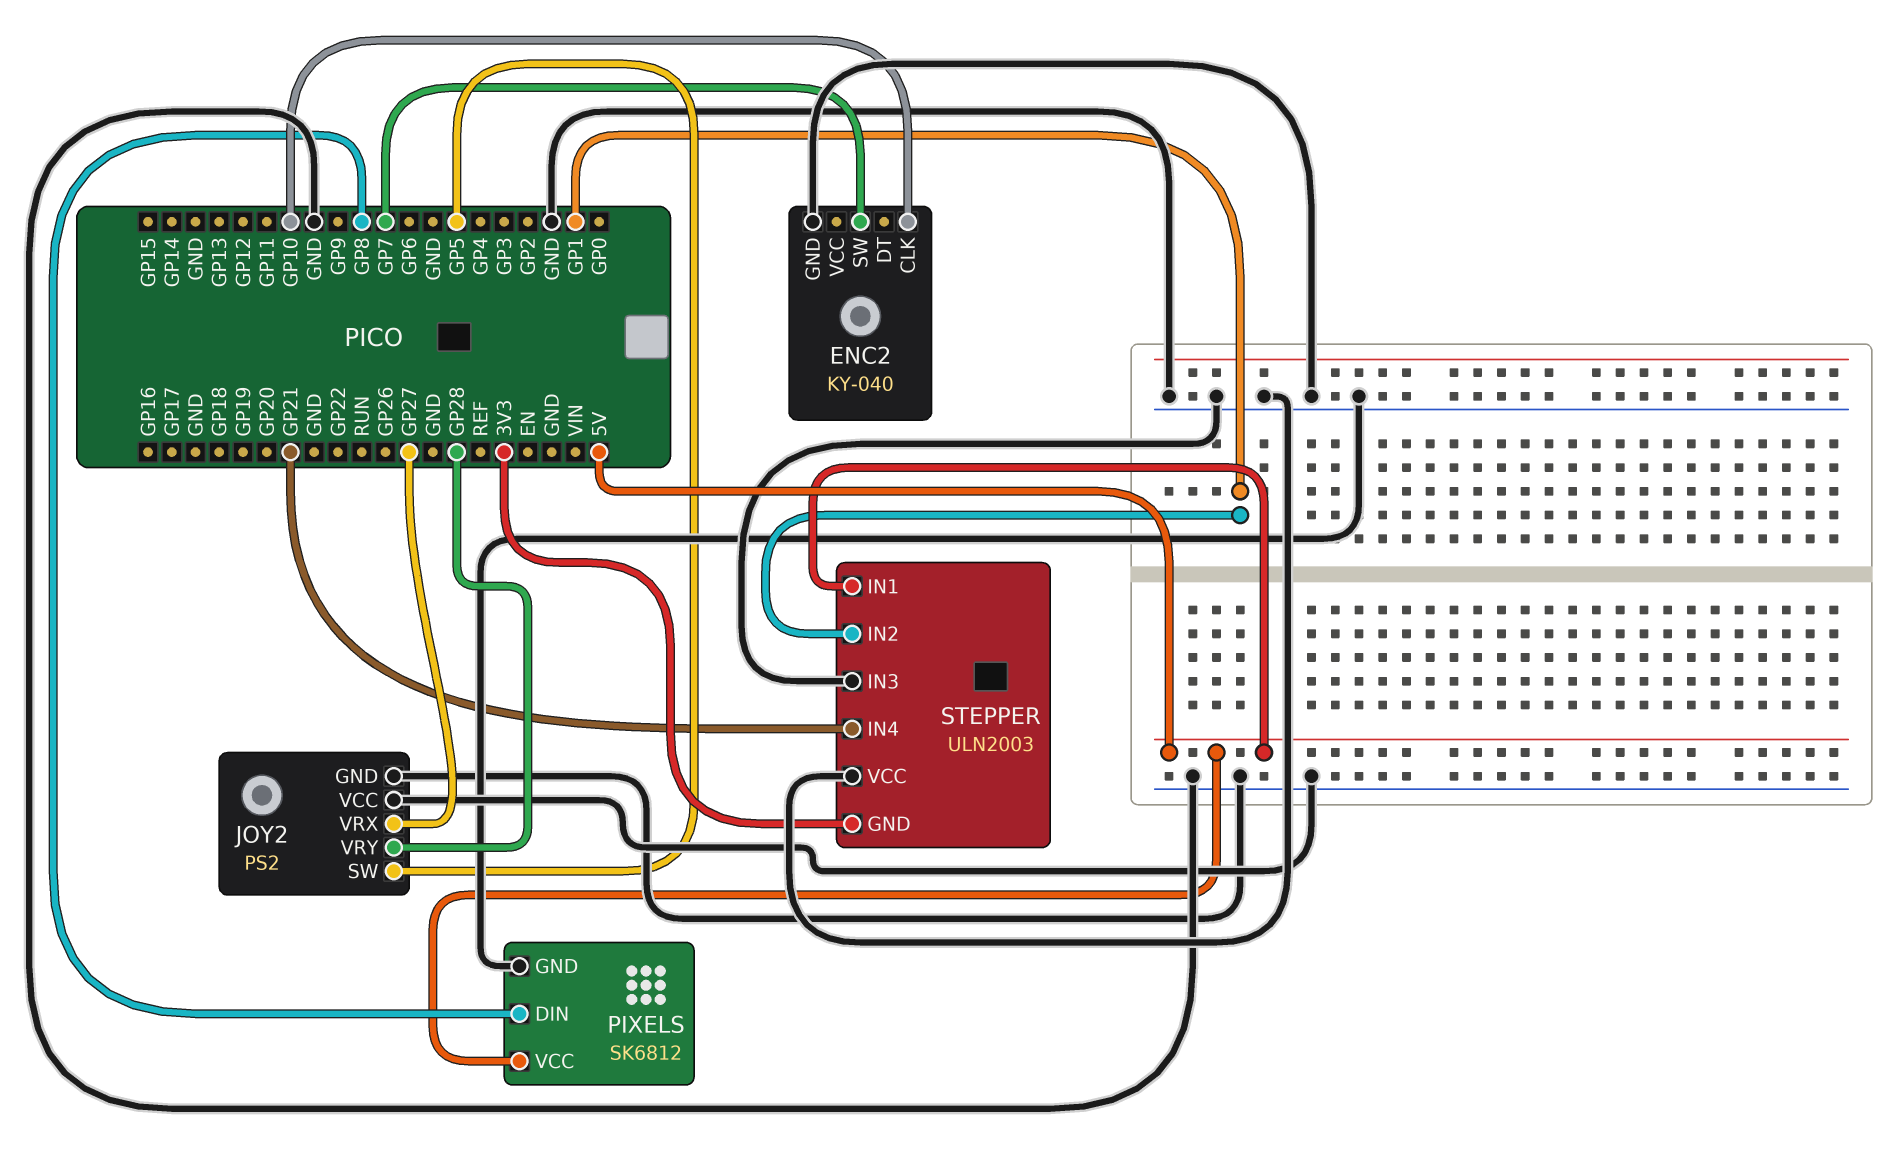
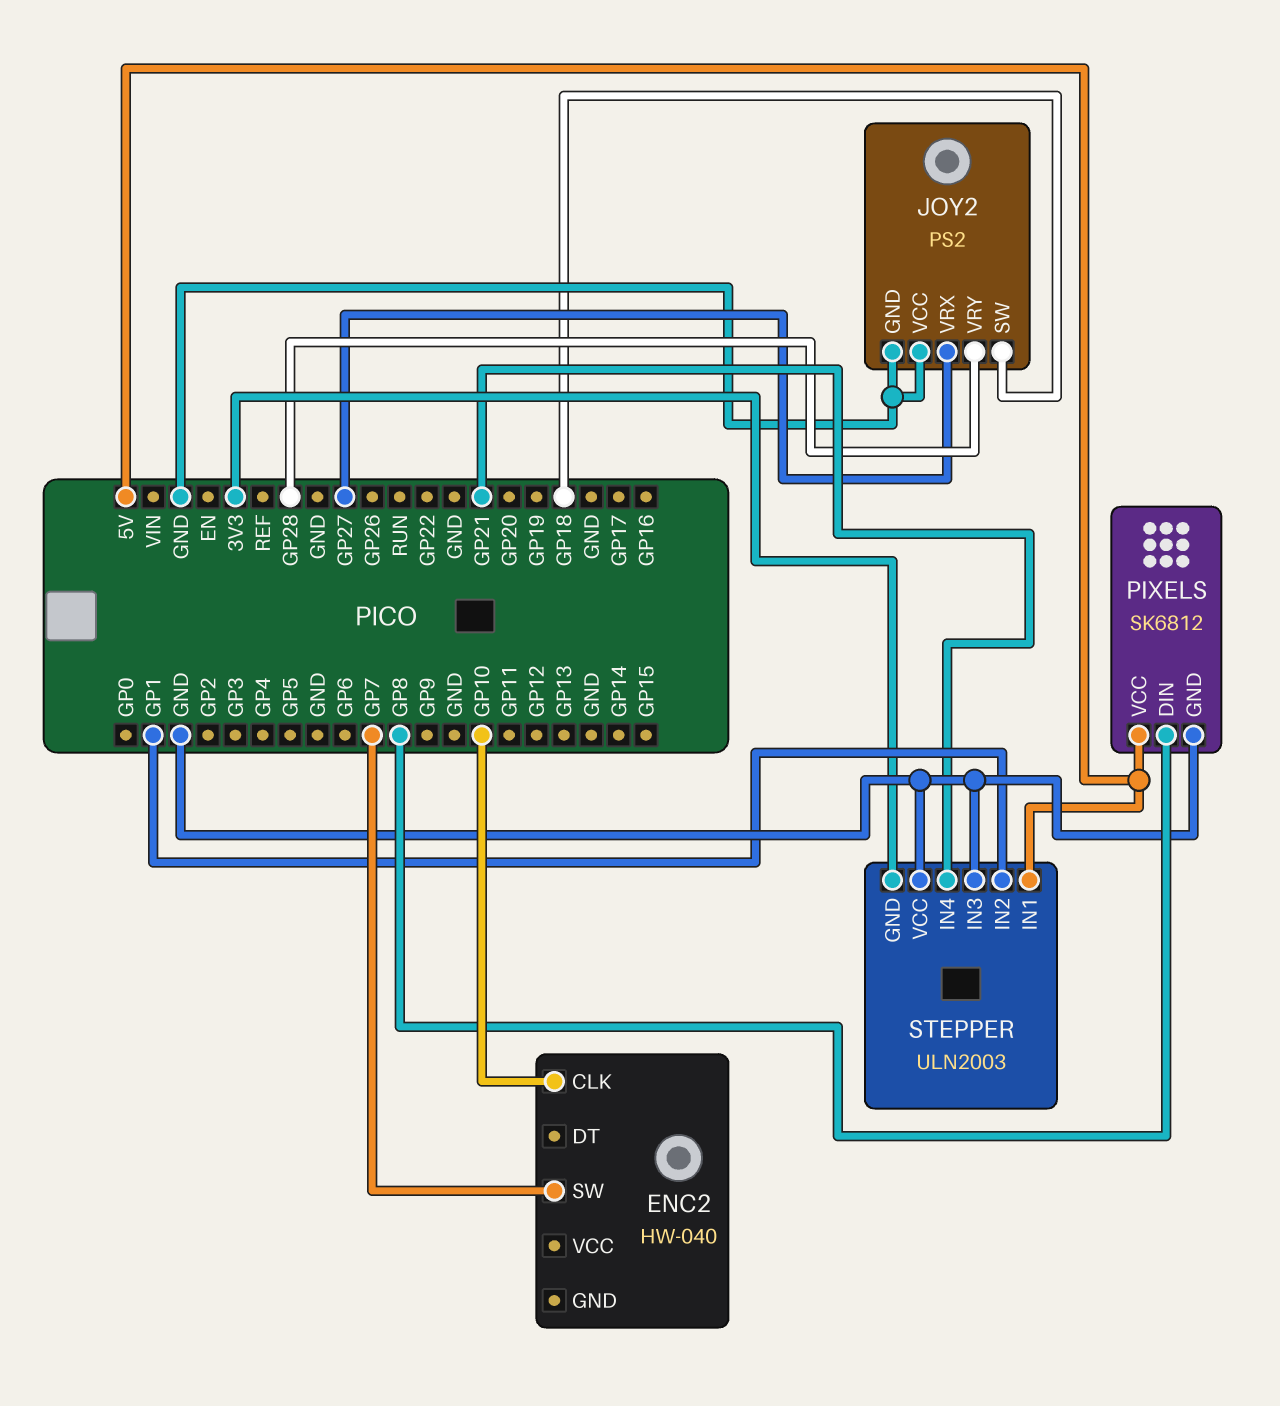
ENC2: KY-040 -> HW-040
ENC2 pin GND: GND -> none
JOY2 pin SW: GP5 -> GP18

